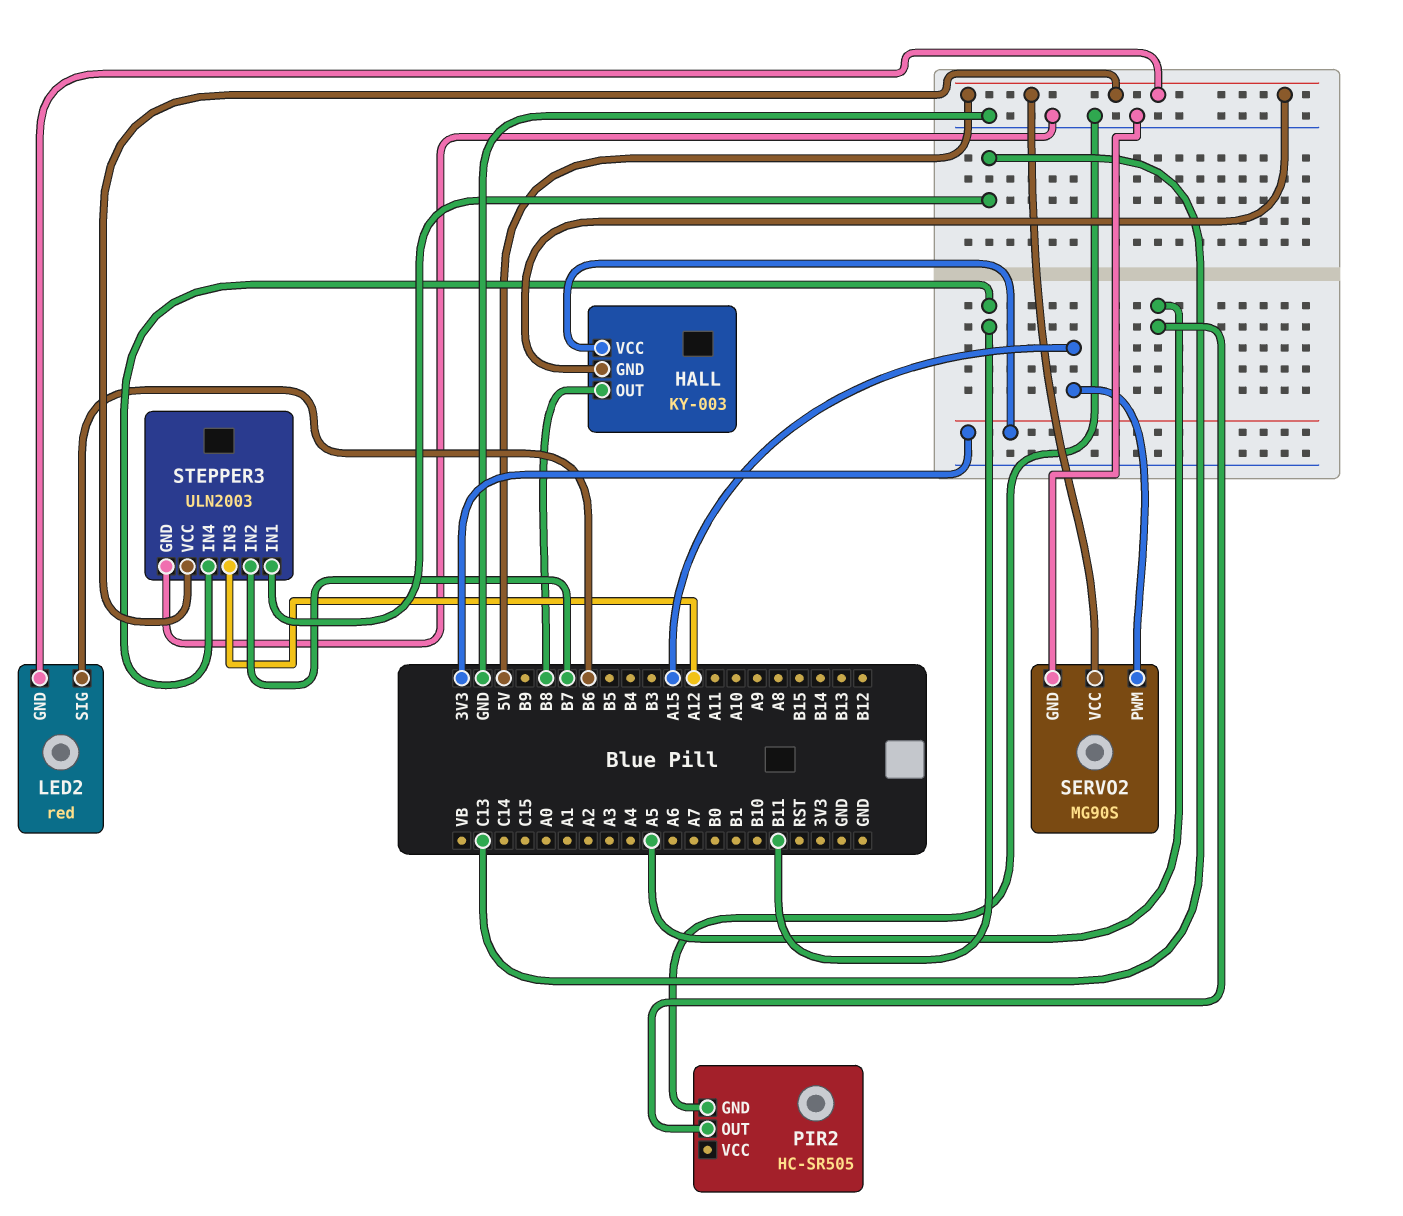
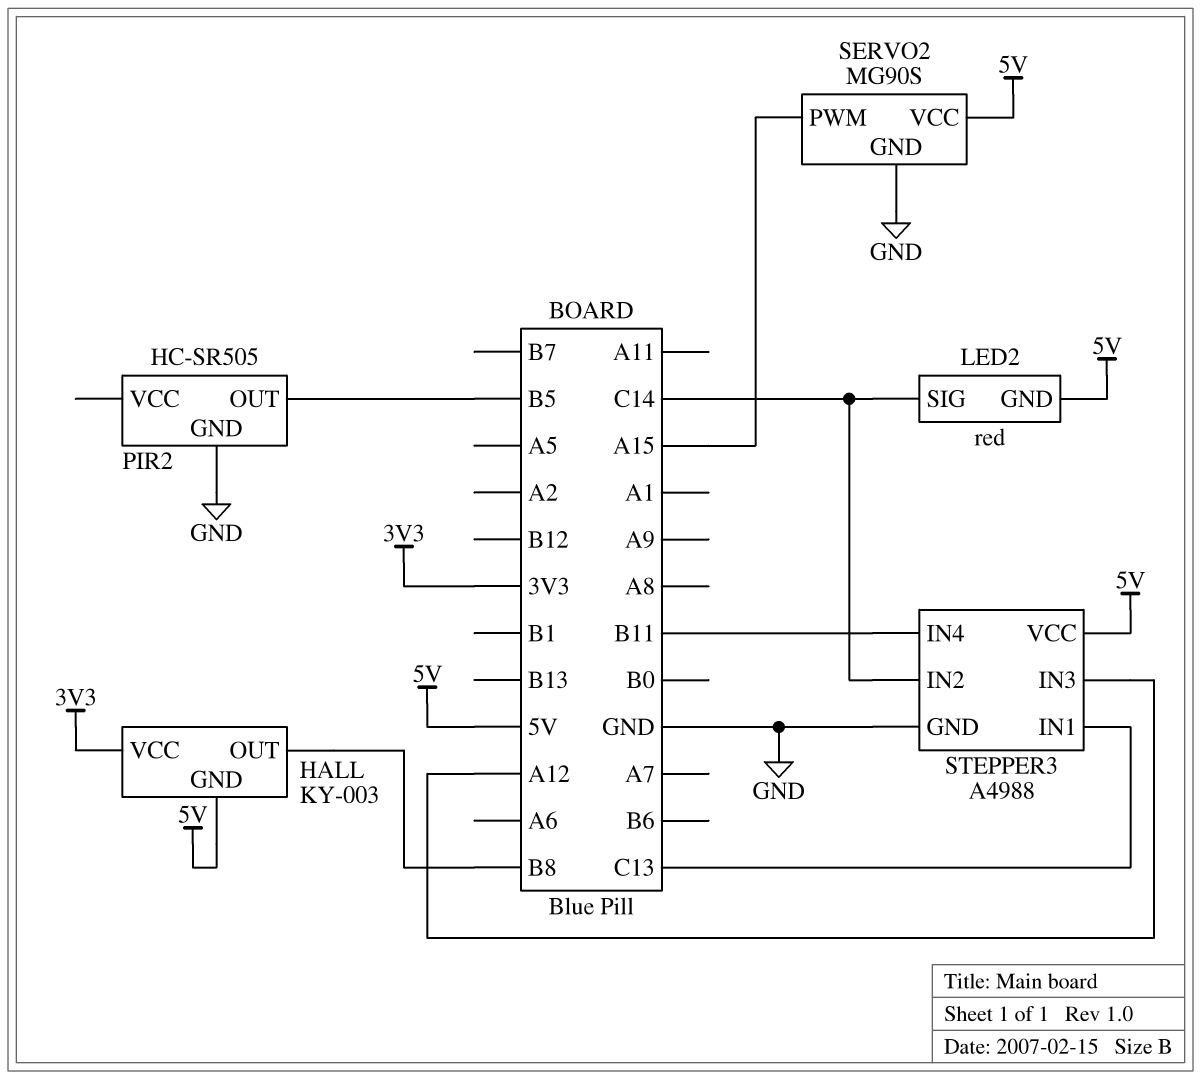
LED2 pin SIG: B6 -> C14
PIR2 pin OUT: A5 -> B5
STEPPER3: ULN2003 -> A4988
STEPPER3 pin IN2: B7 -> C14

